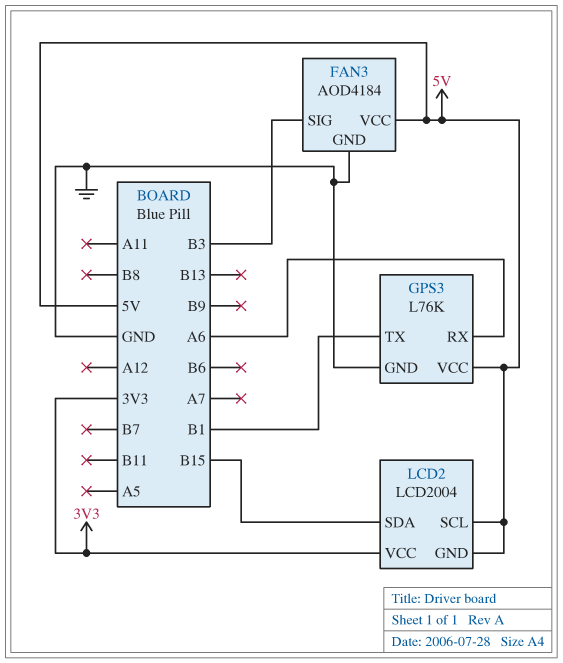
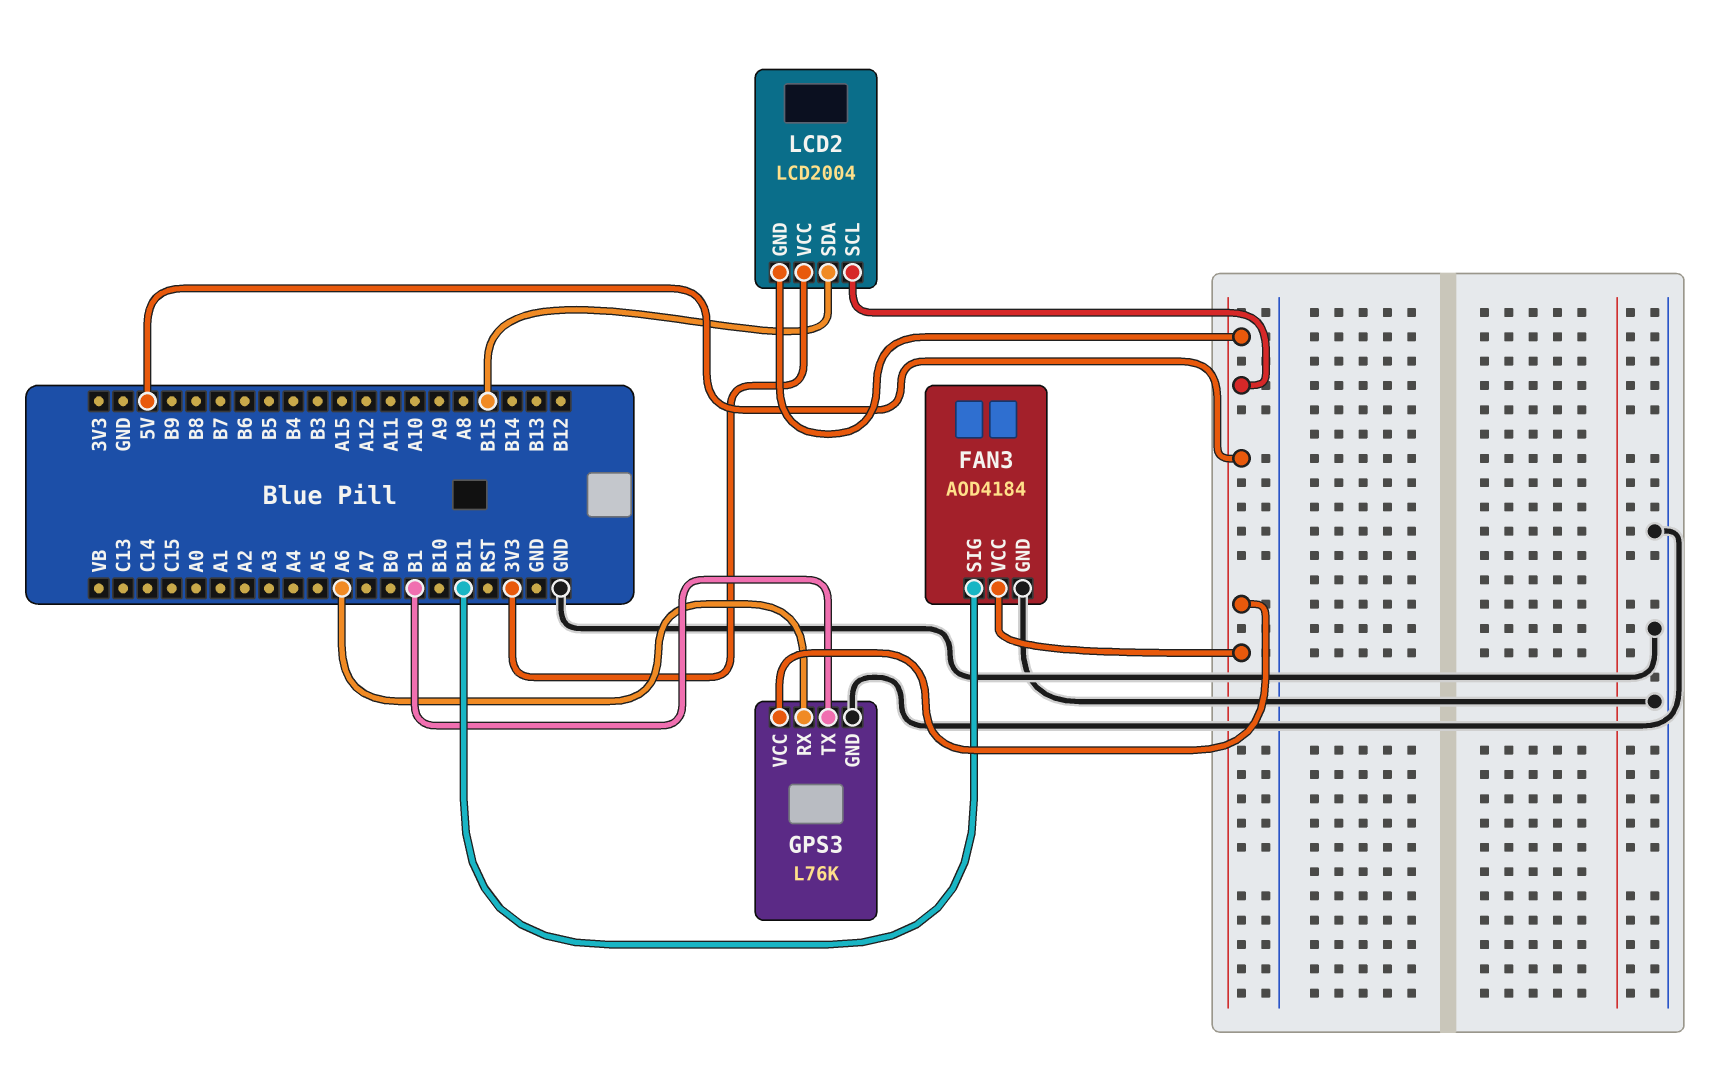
FAN3 pin SIG: B3 -> B11

